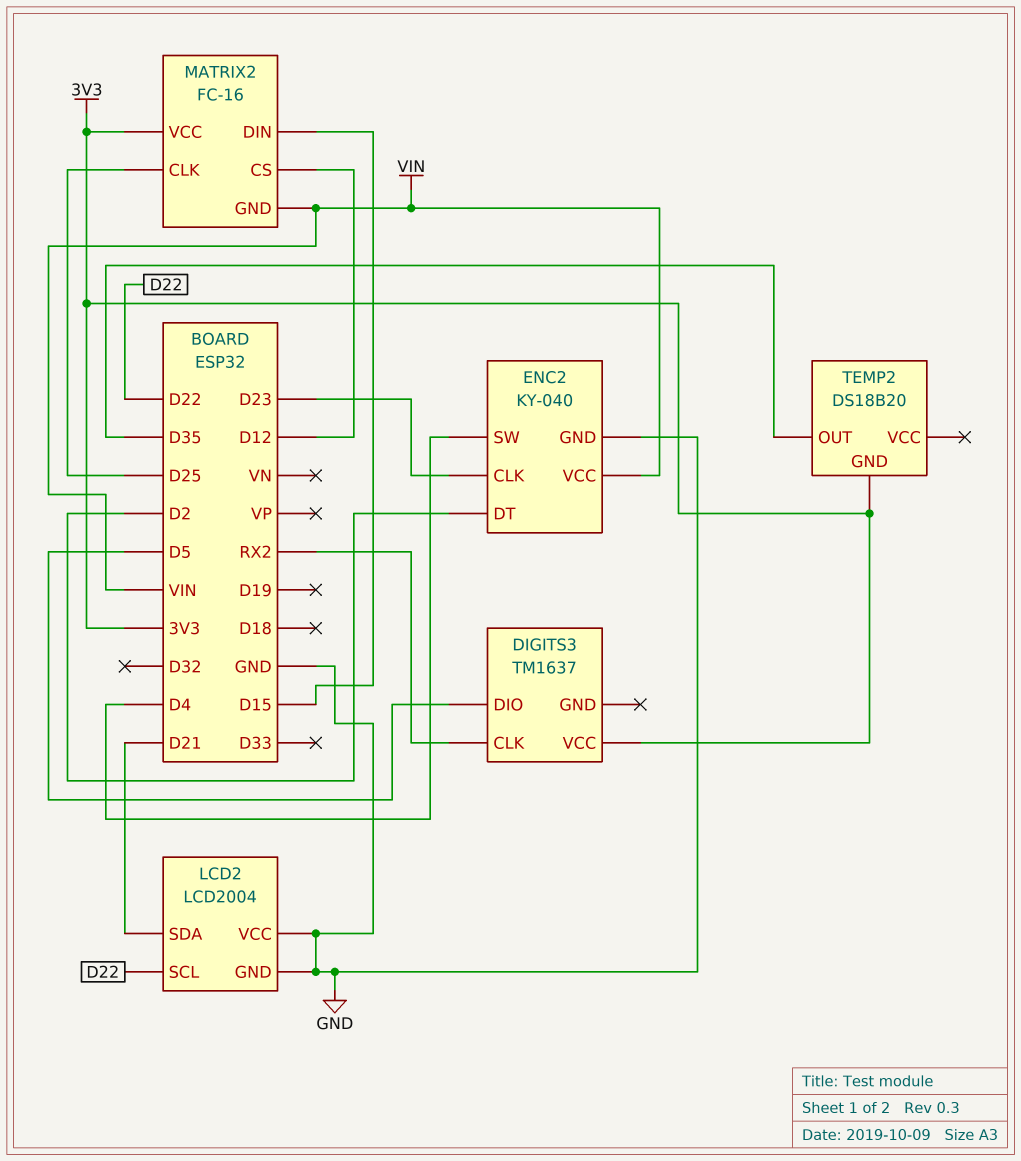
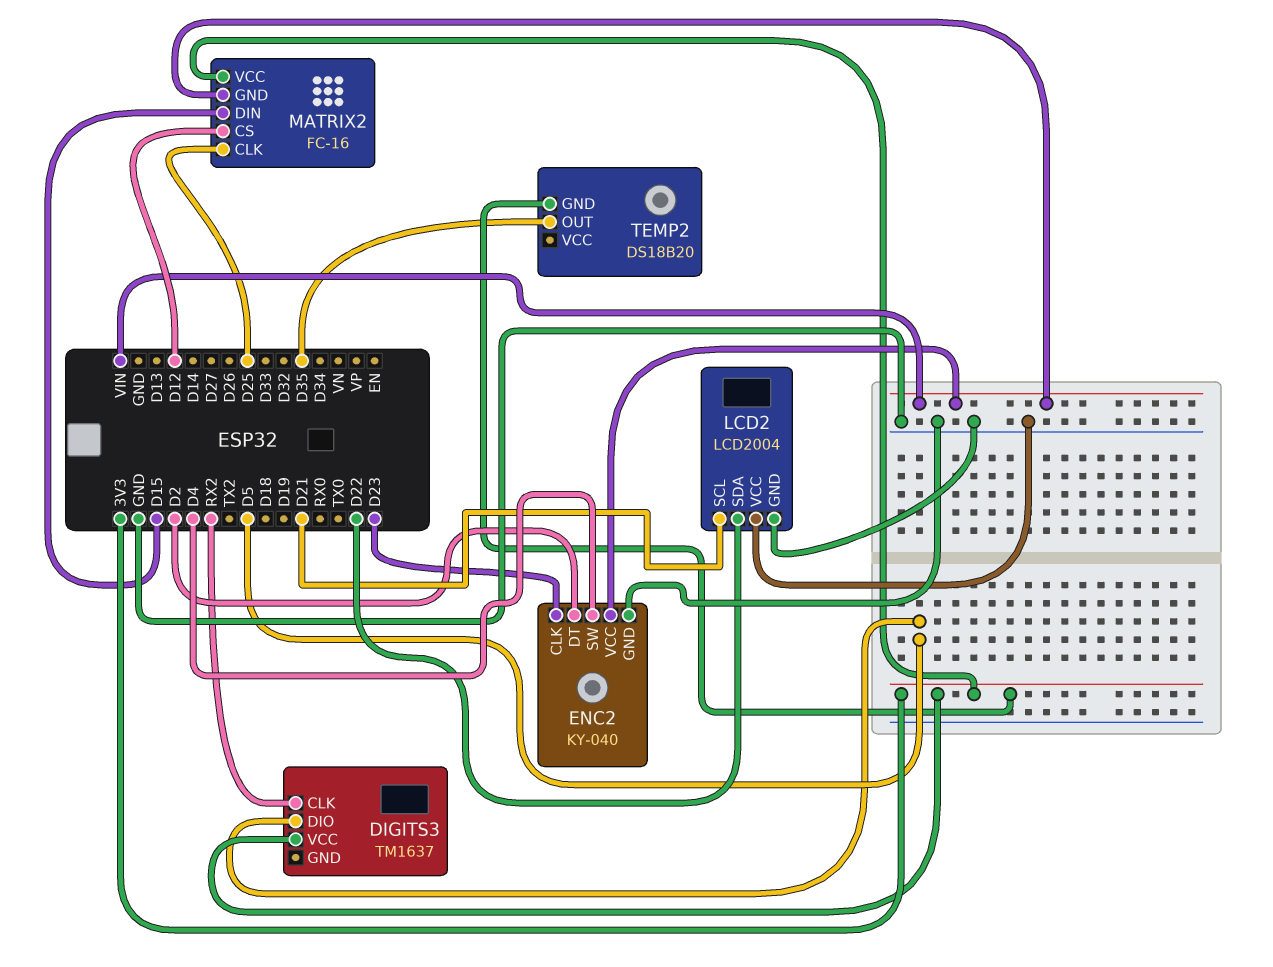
LCD2 pin SCL: D22 -> D21
LCD2 pin SDA: D21 -> D22

